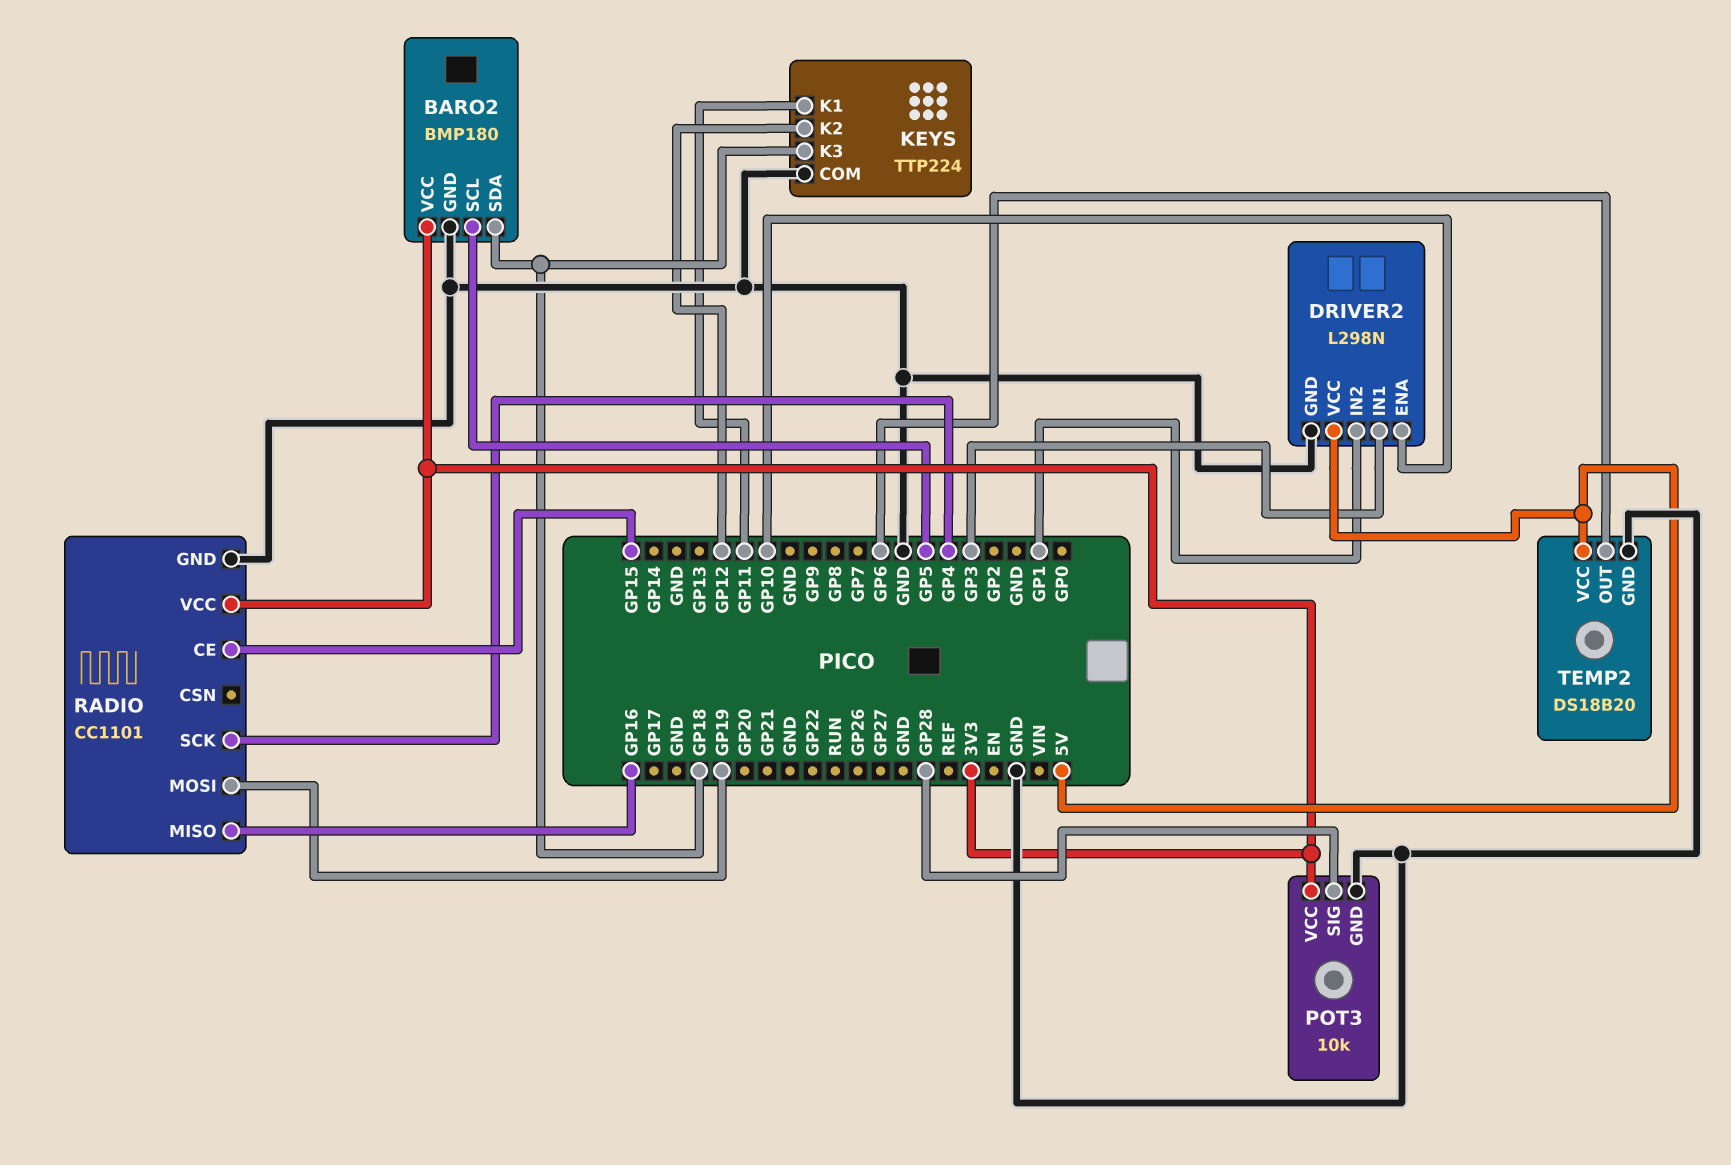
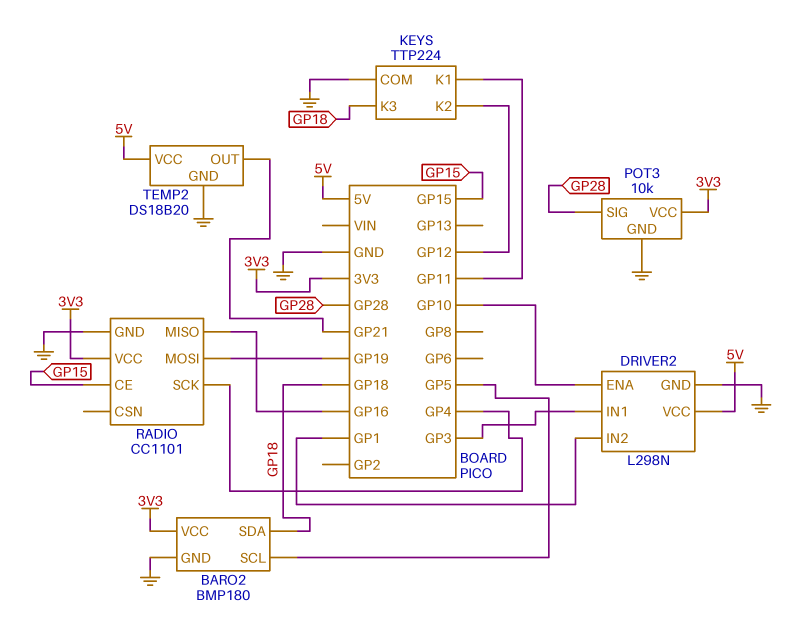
TEMP2 pin OUT: GP6 -> GP21

